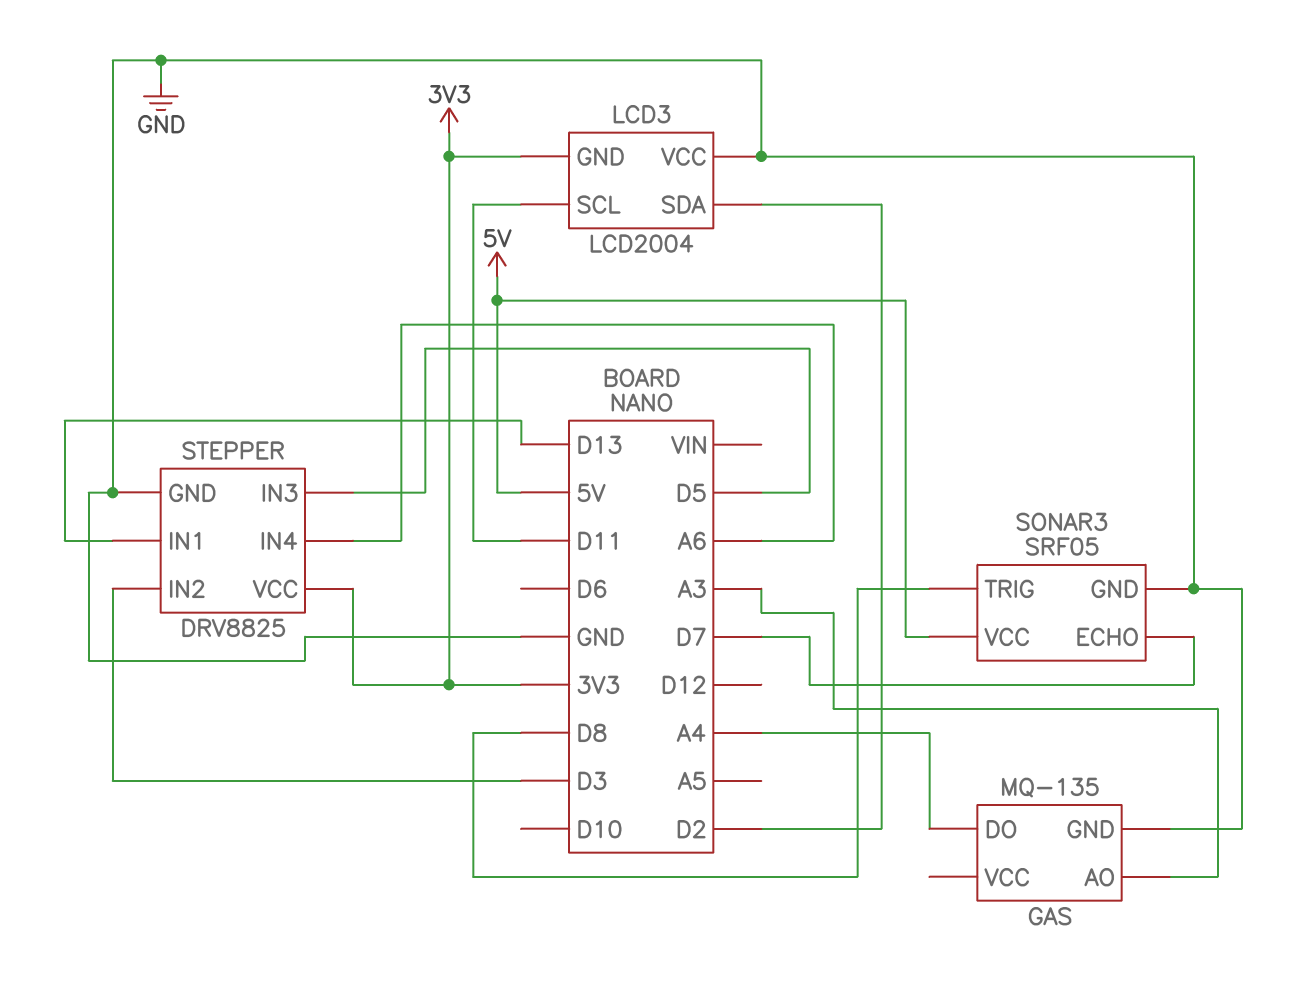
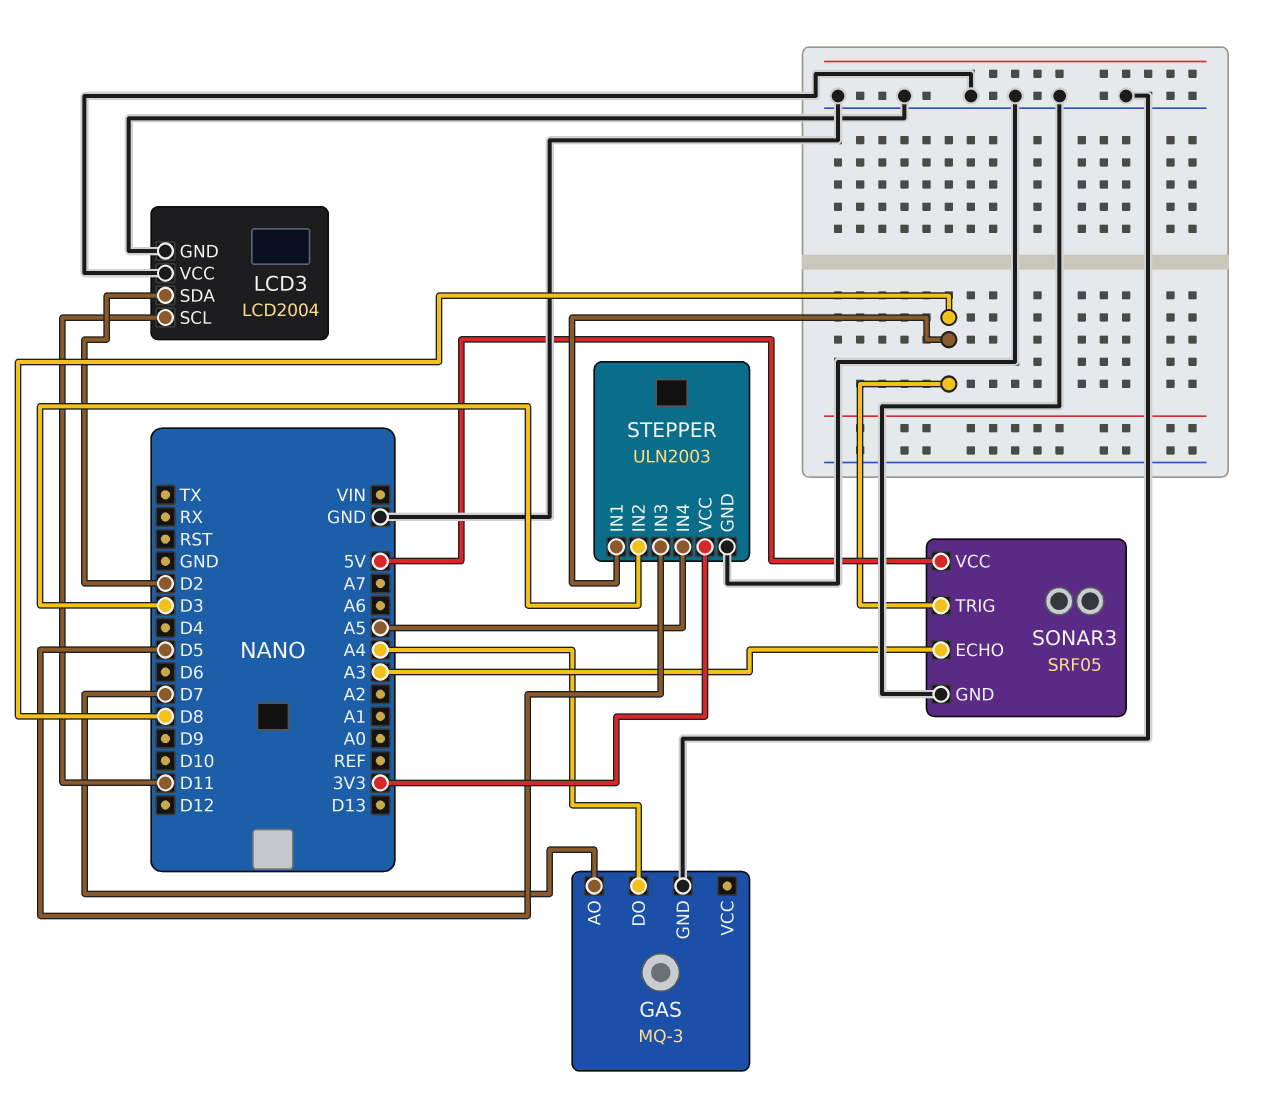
GAS: MQ-135 -> MQ-3
GAS pin AO: A3 -> D7
LCD3 pin GND: 3V3 -> GND
SONAR3 pin ECHO: D7 -> A3
STEPPER: DRV8825 -> ULN2003
STEPPER pin IN1: D13 -> D8
STEPPER pin IN4: A6 -> A5

